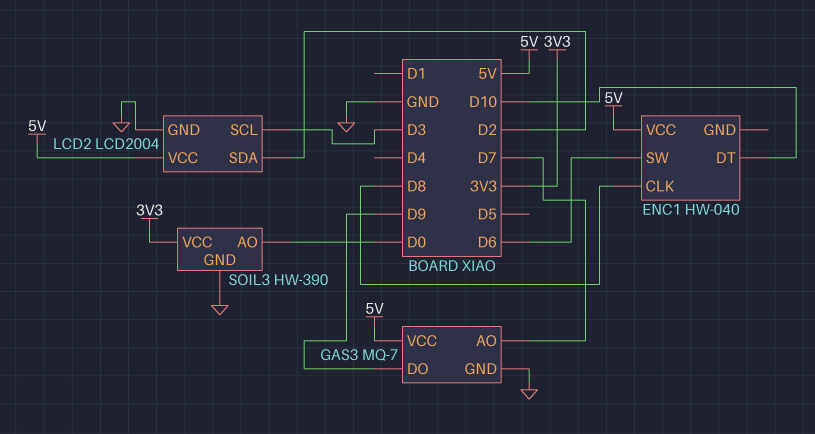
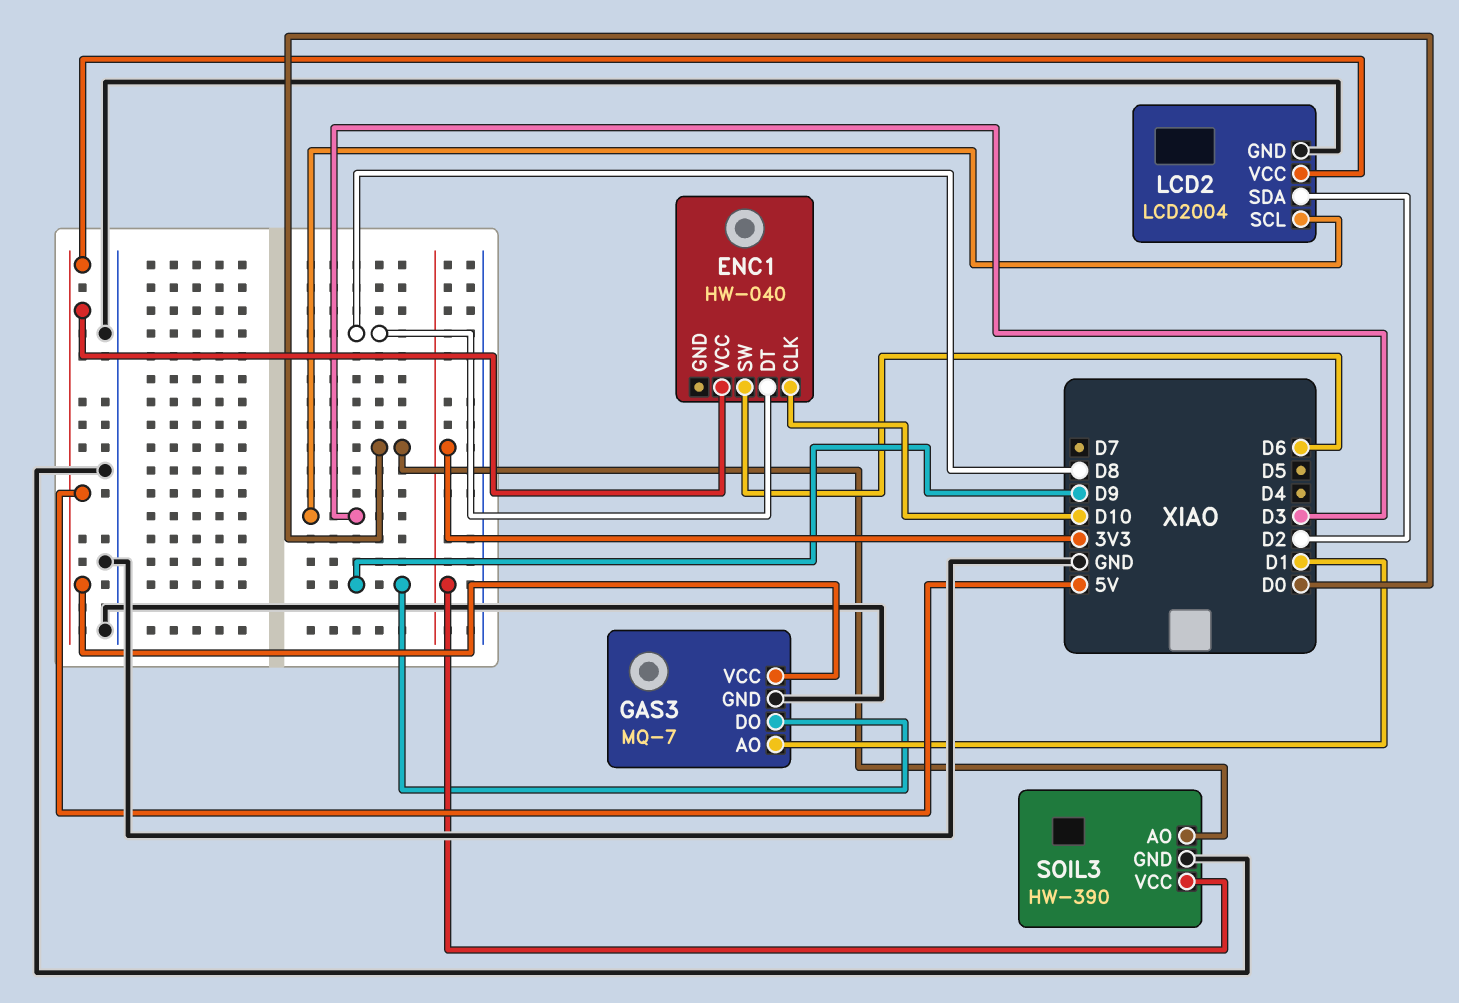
ENC1 pin CLK: D8 -> D10
ENC1 pin DT: D10 -> D8
GAS3 pin AO: D7 -> D1

